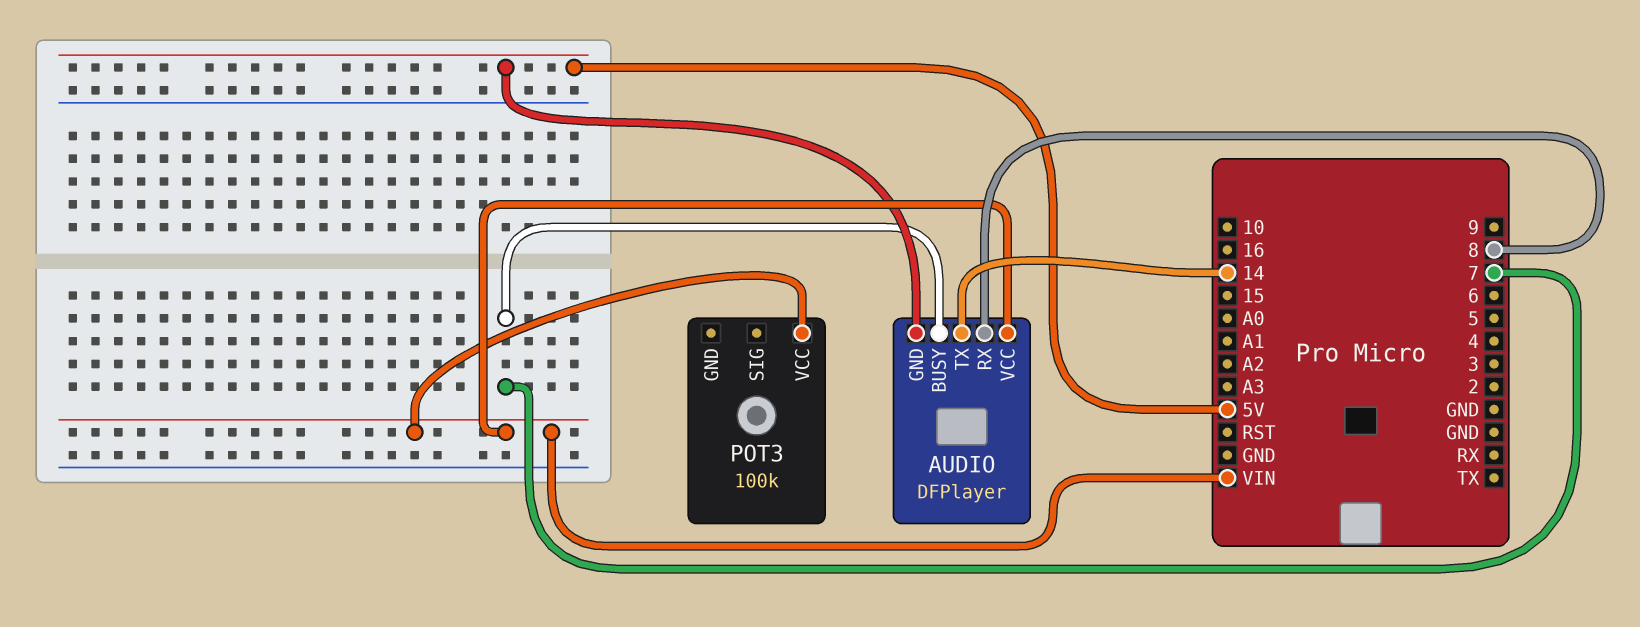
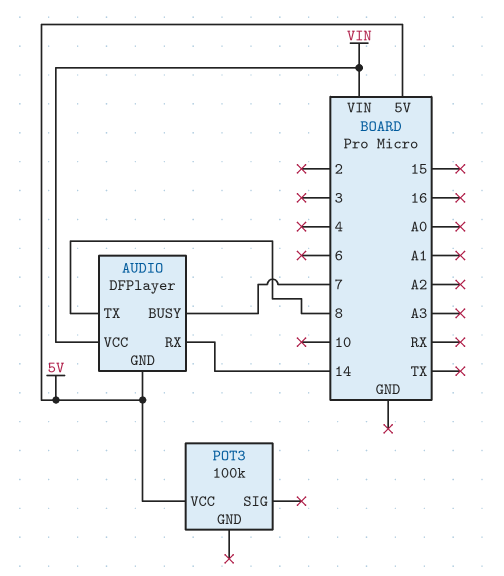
AUDIO pin RX: 8 -> 14
AUDIO pin TX: 14 -> 8
POT3 pin VCC: VIN -> 5V

